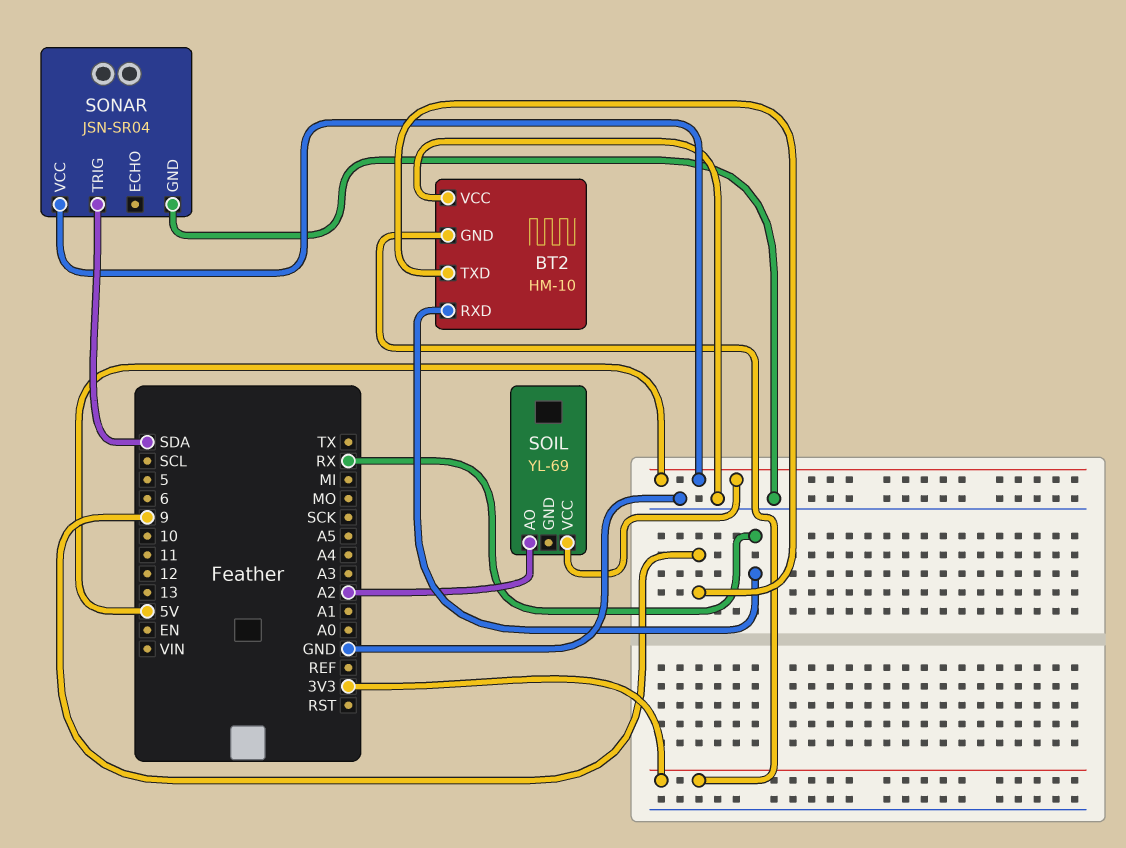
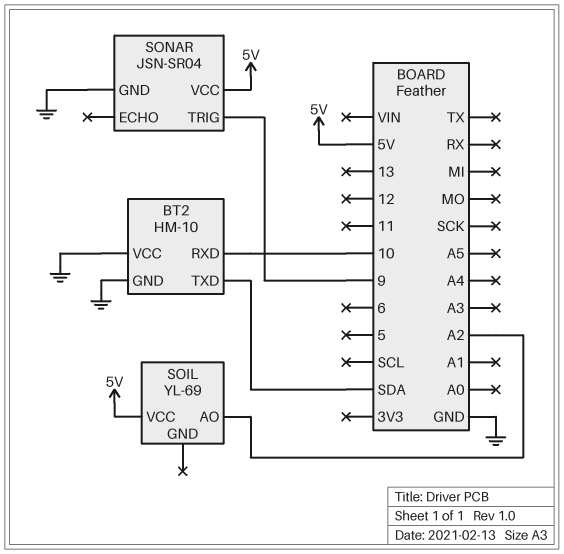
BT2 pin GND: 3V3 -> GND
BT2 pin RXD: RX -> 10
BT2 pin TXD: 9 -> SDA
SONAR pin TRIG: SDA -> 9

